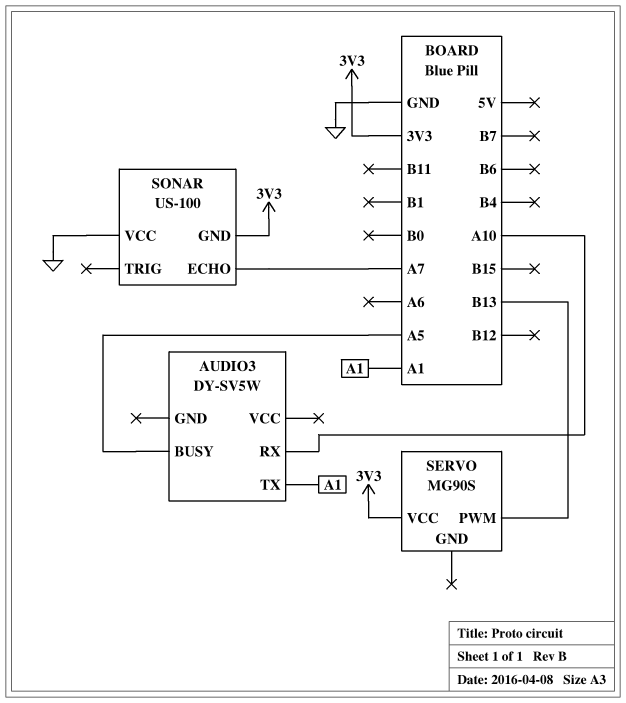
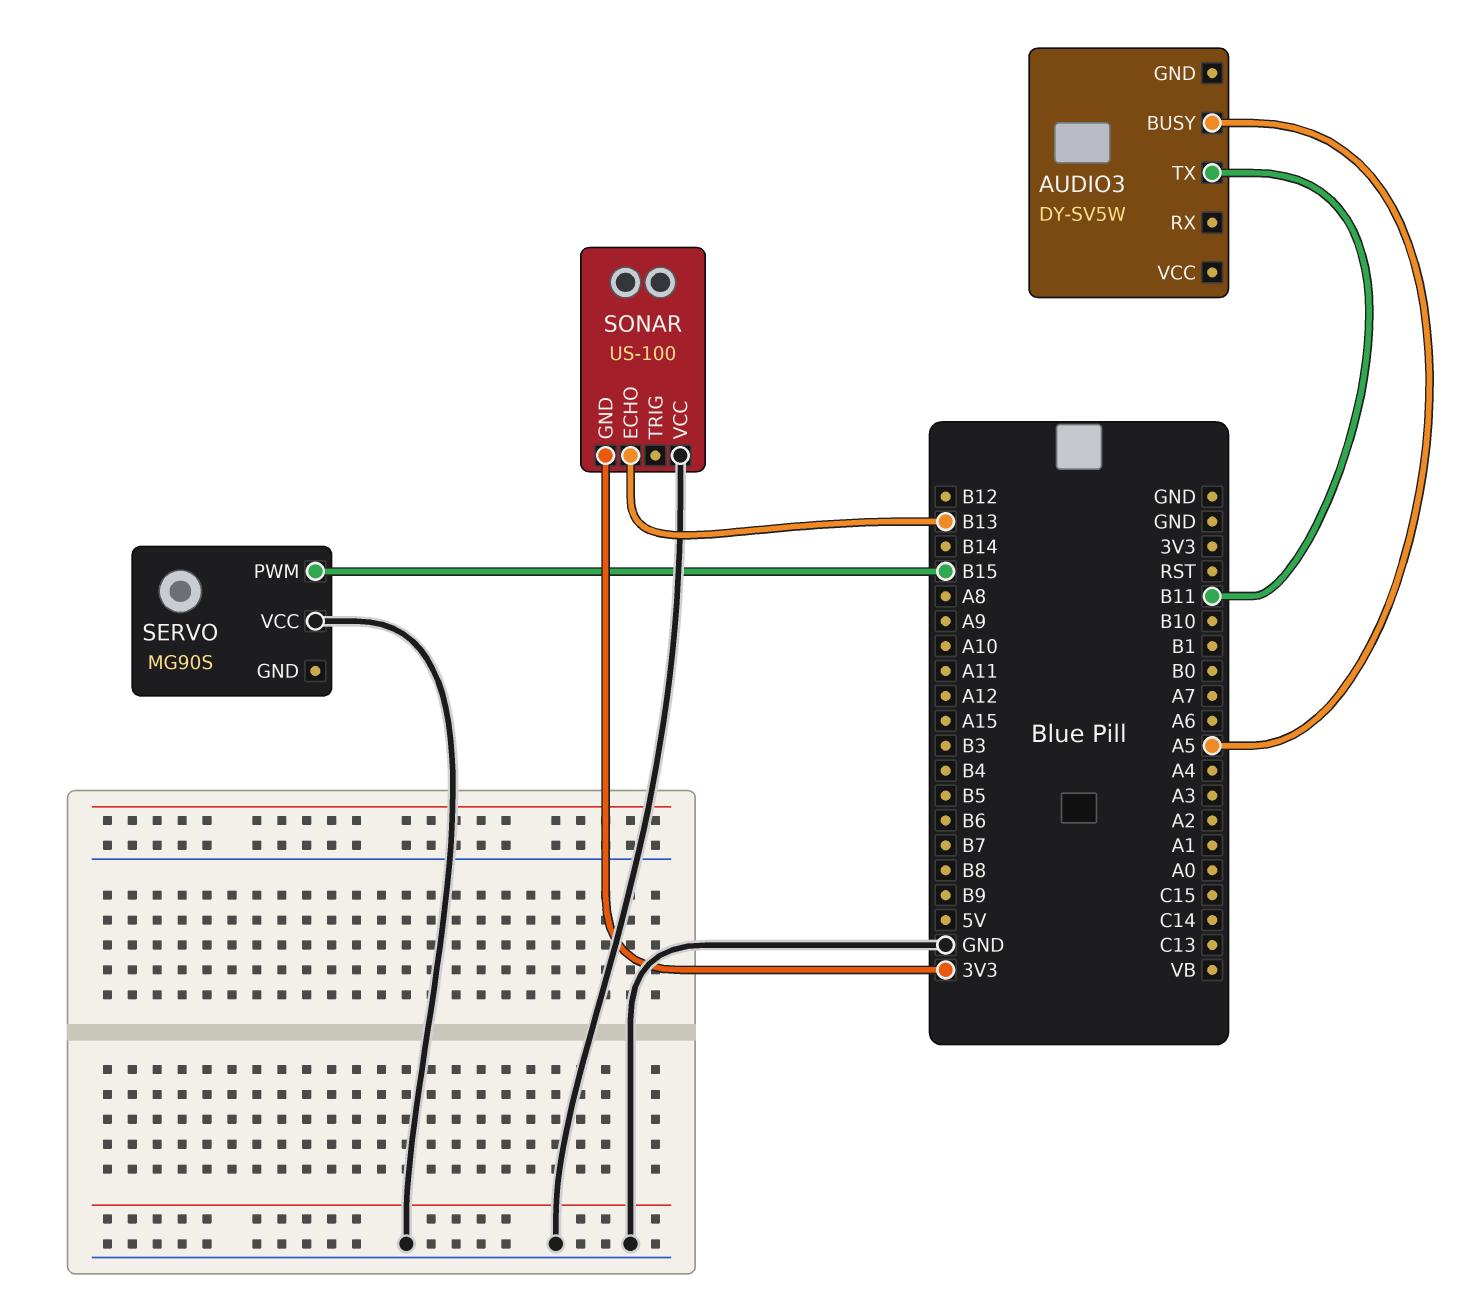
AUDIO3 pin RX: A10 -> none
AUDIO3 pin TX: A1 -> B11
SERVO pin PWM: B13 -> B15
SERVO pin VCC: 3V3 -> GND
SONAR pin ECHO: A7 -> B13

